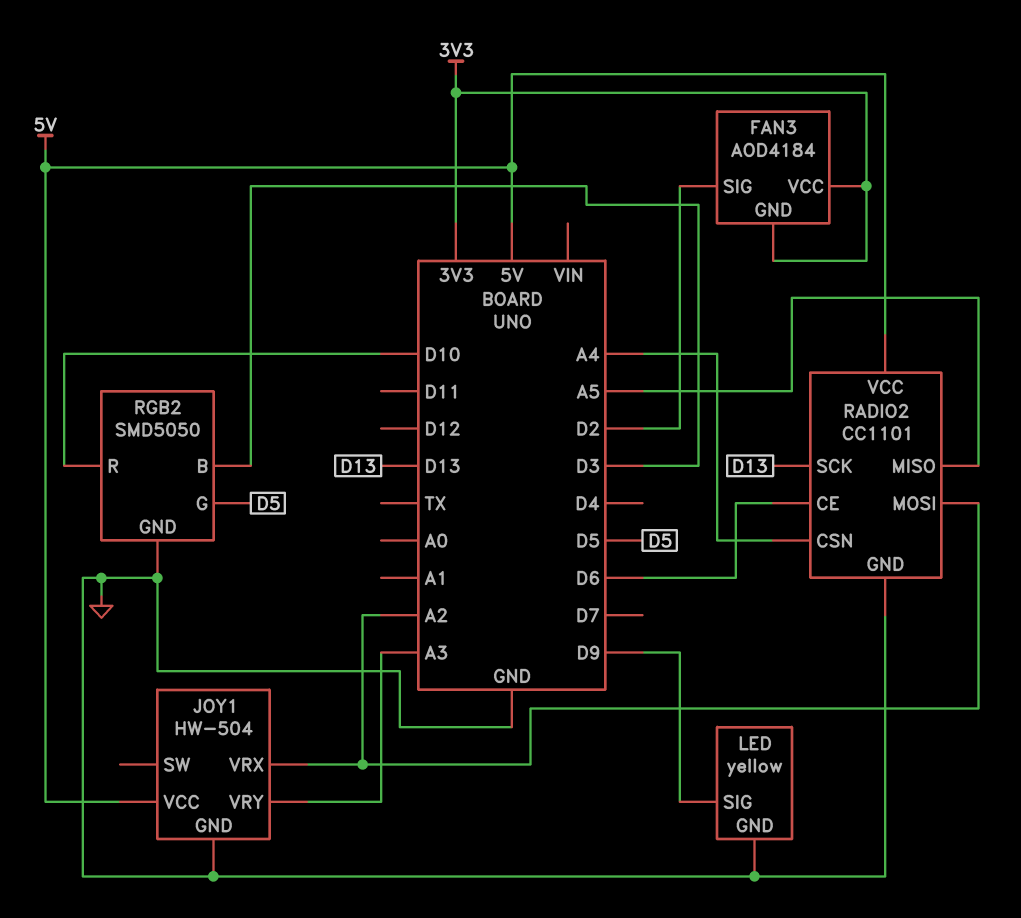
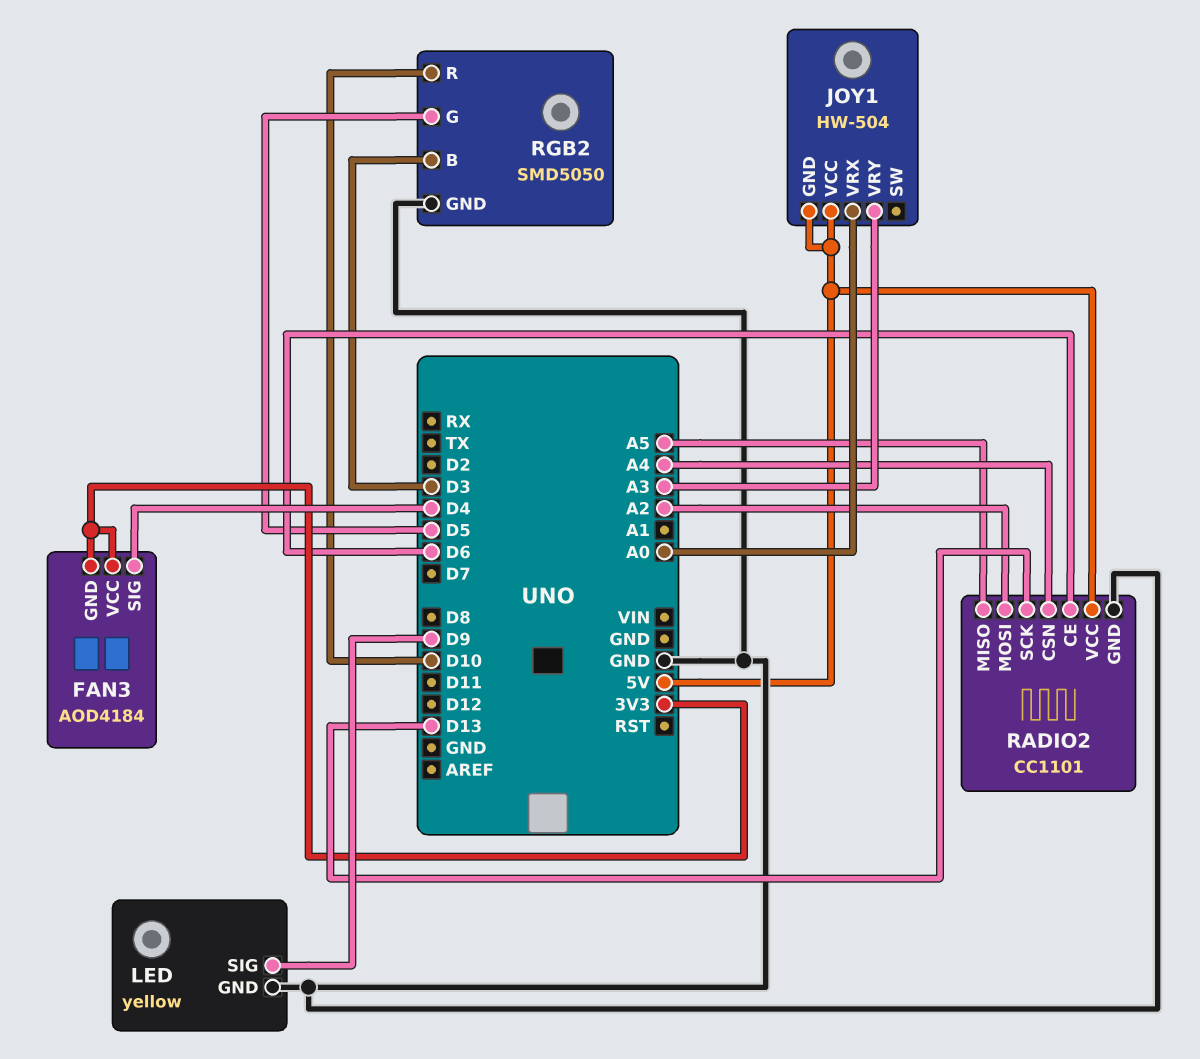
FAN3 pin SIG: D2 -> D4
JOY1 pin GND: GND -> 5V
JOY1 pin VRX: A2 -> A0

